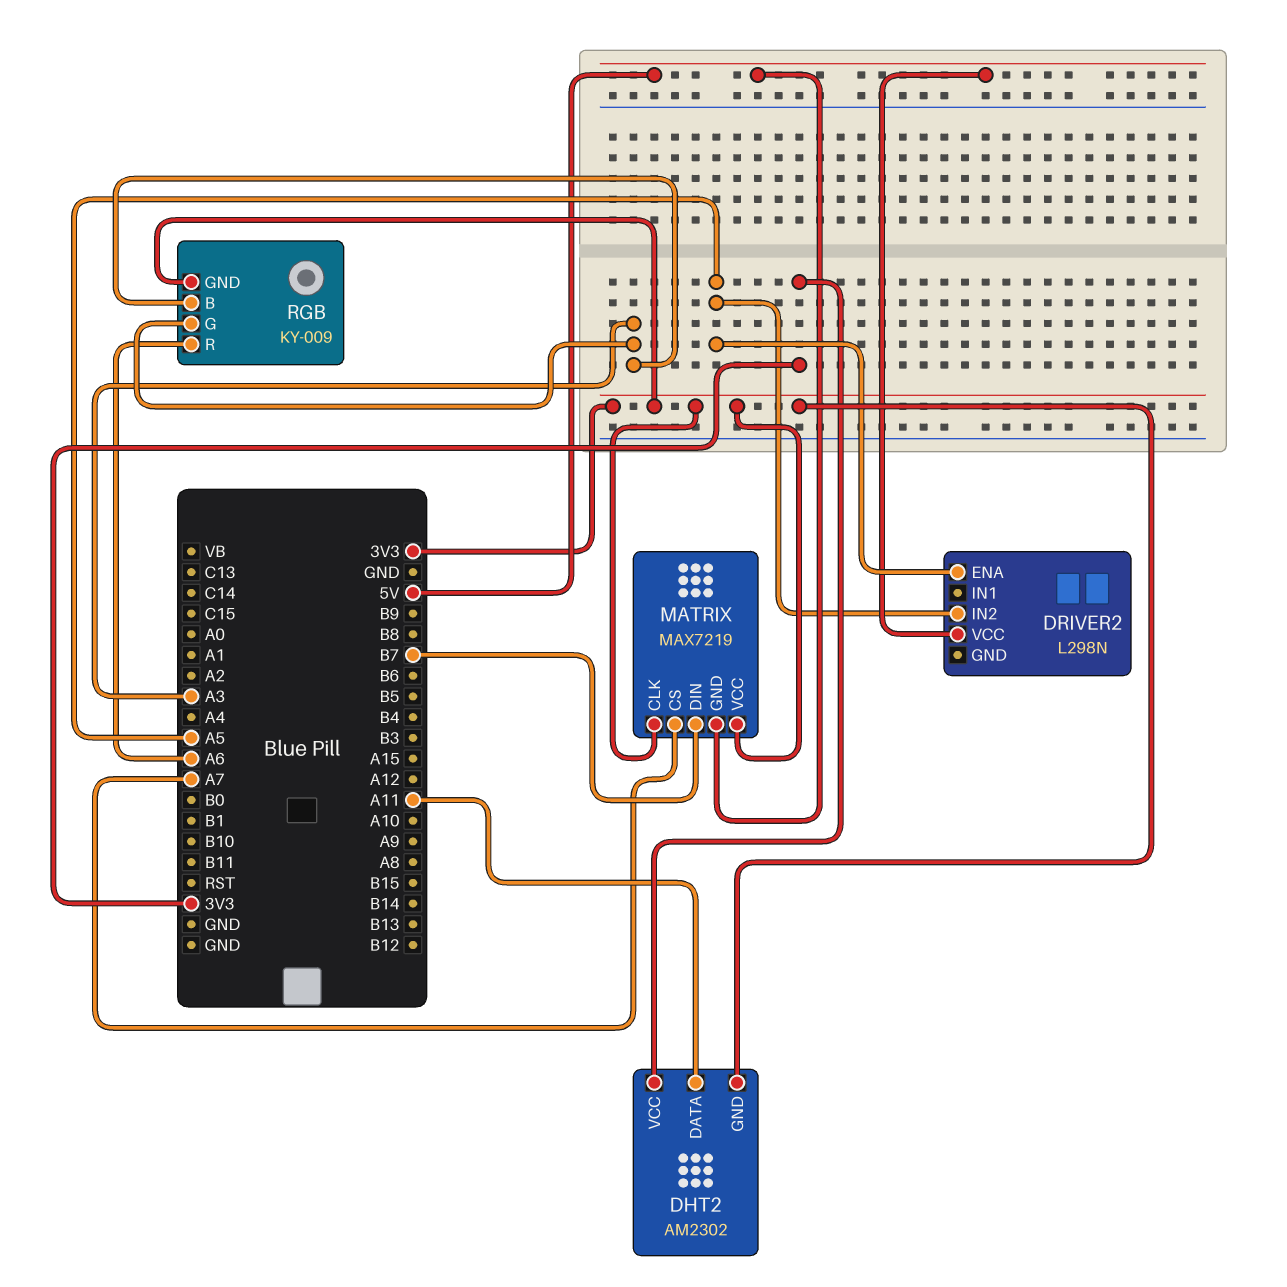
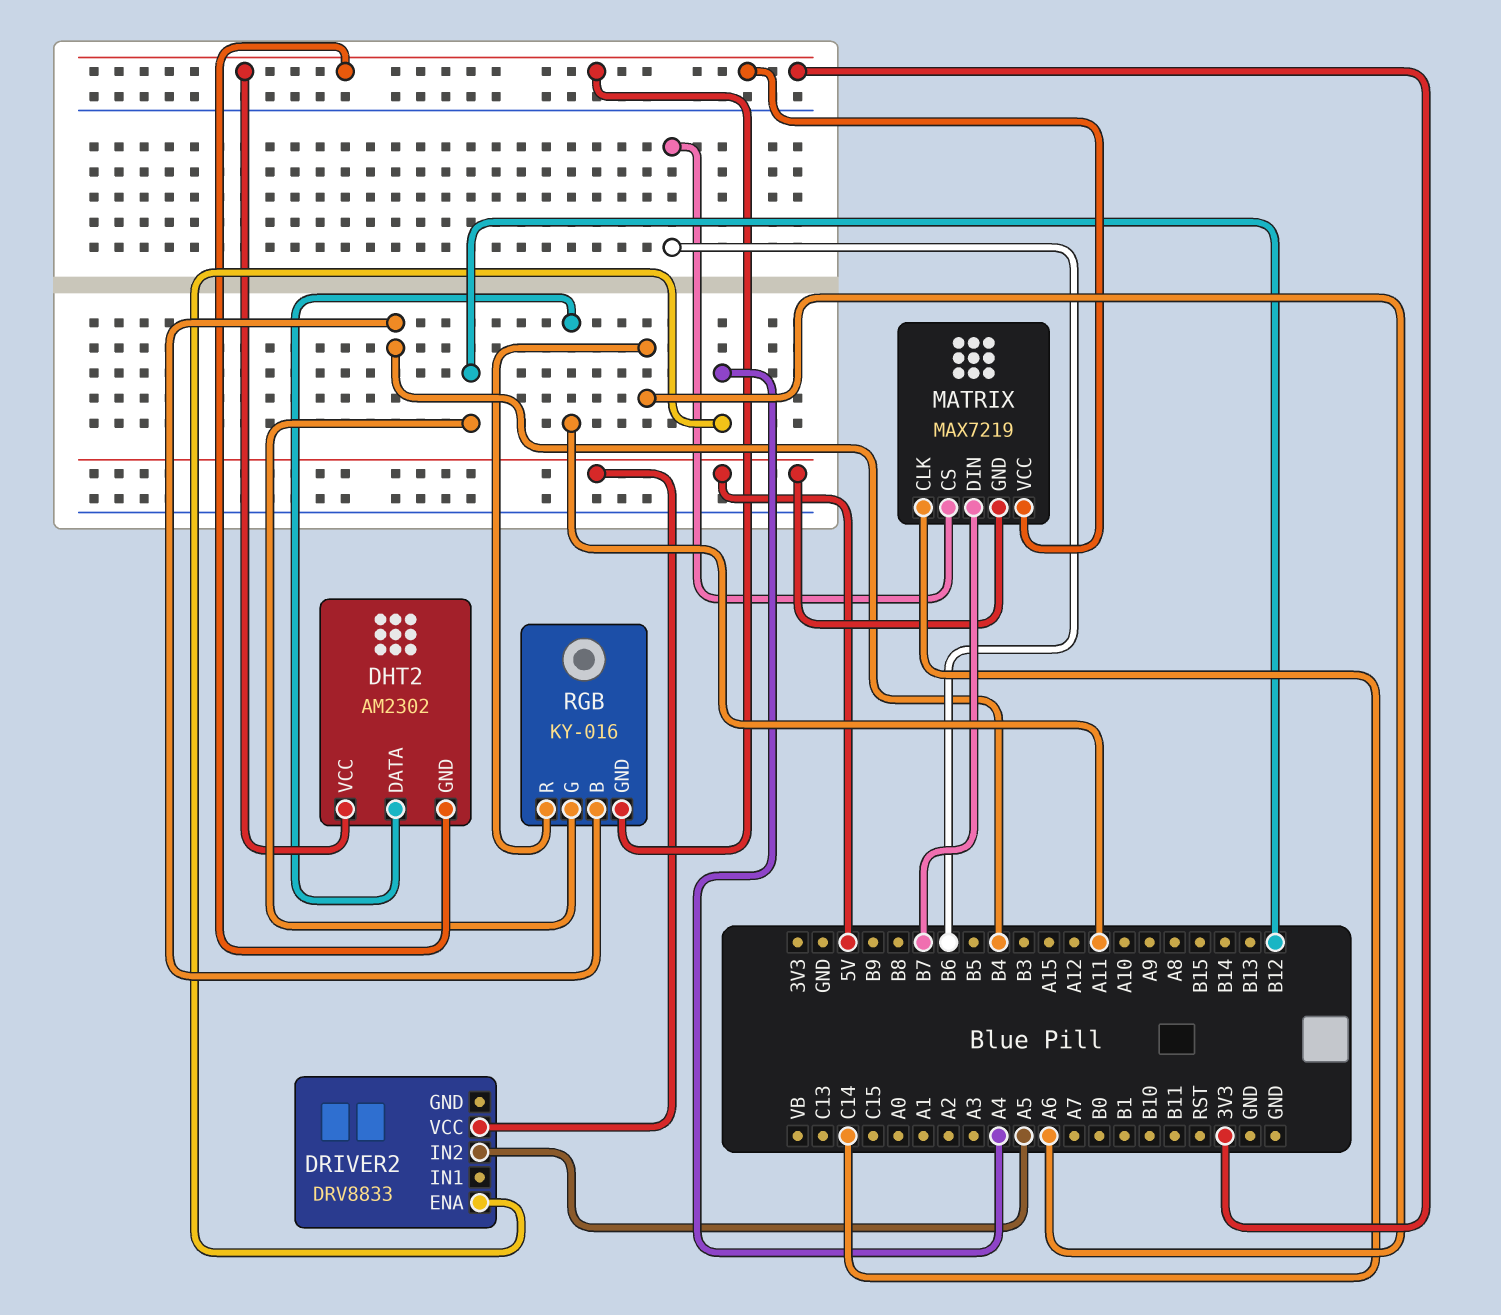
DRIVER2: L298N -> DRV8833
DRIVER2 pin ENA: A5 -> A4
MATRIX pin CLK: 3V3 -> C14
MATRIX pin CS: A7 -> B6
RGB: KY-009 -> KY-016
RGB pin B: A3 -> B4
RGB pin G: A3 -> B12

